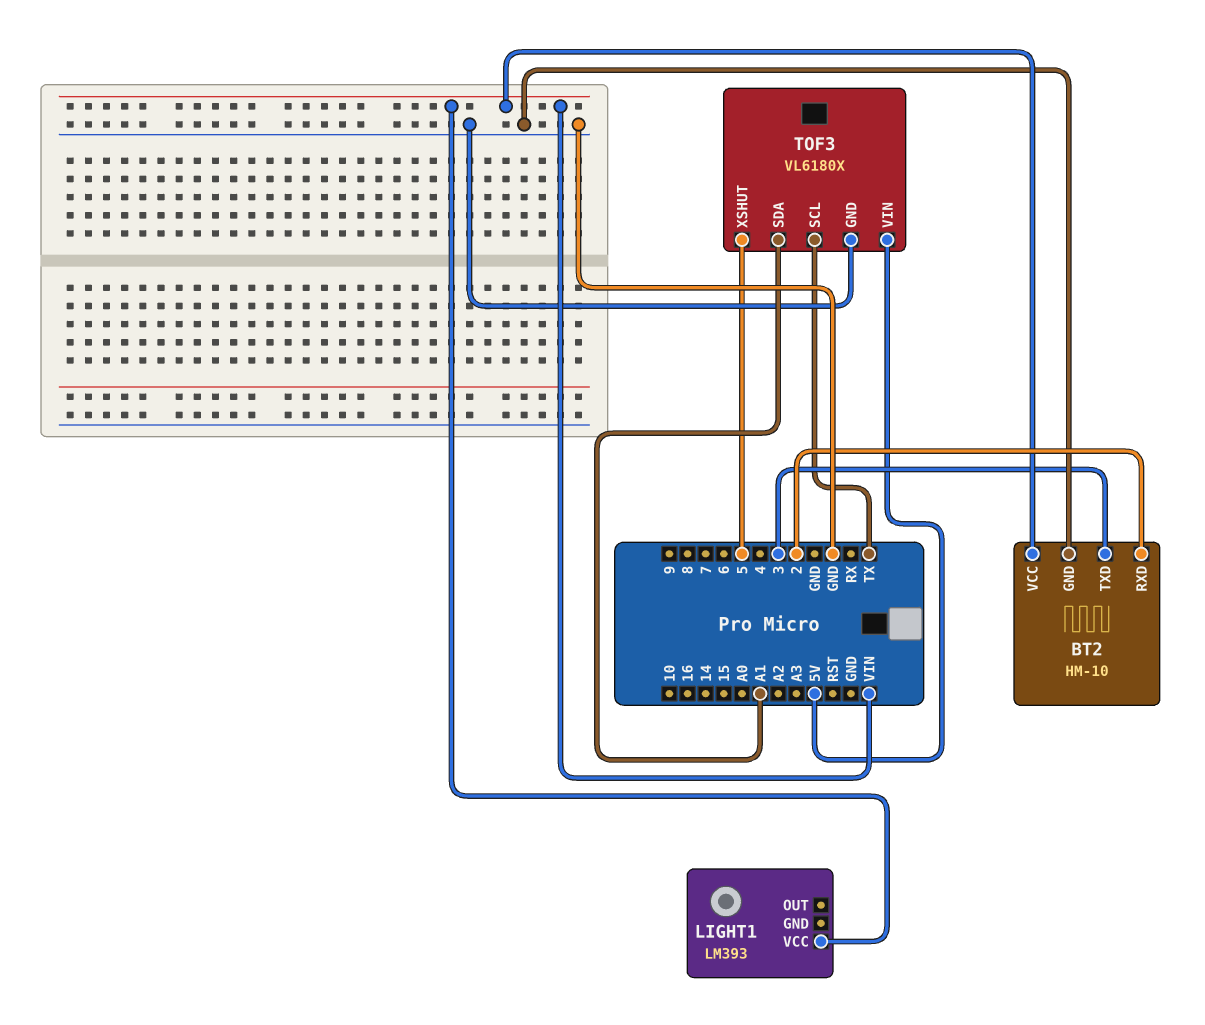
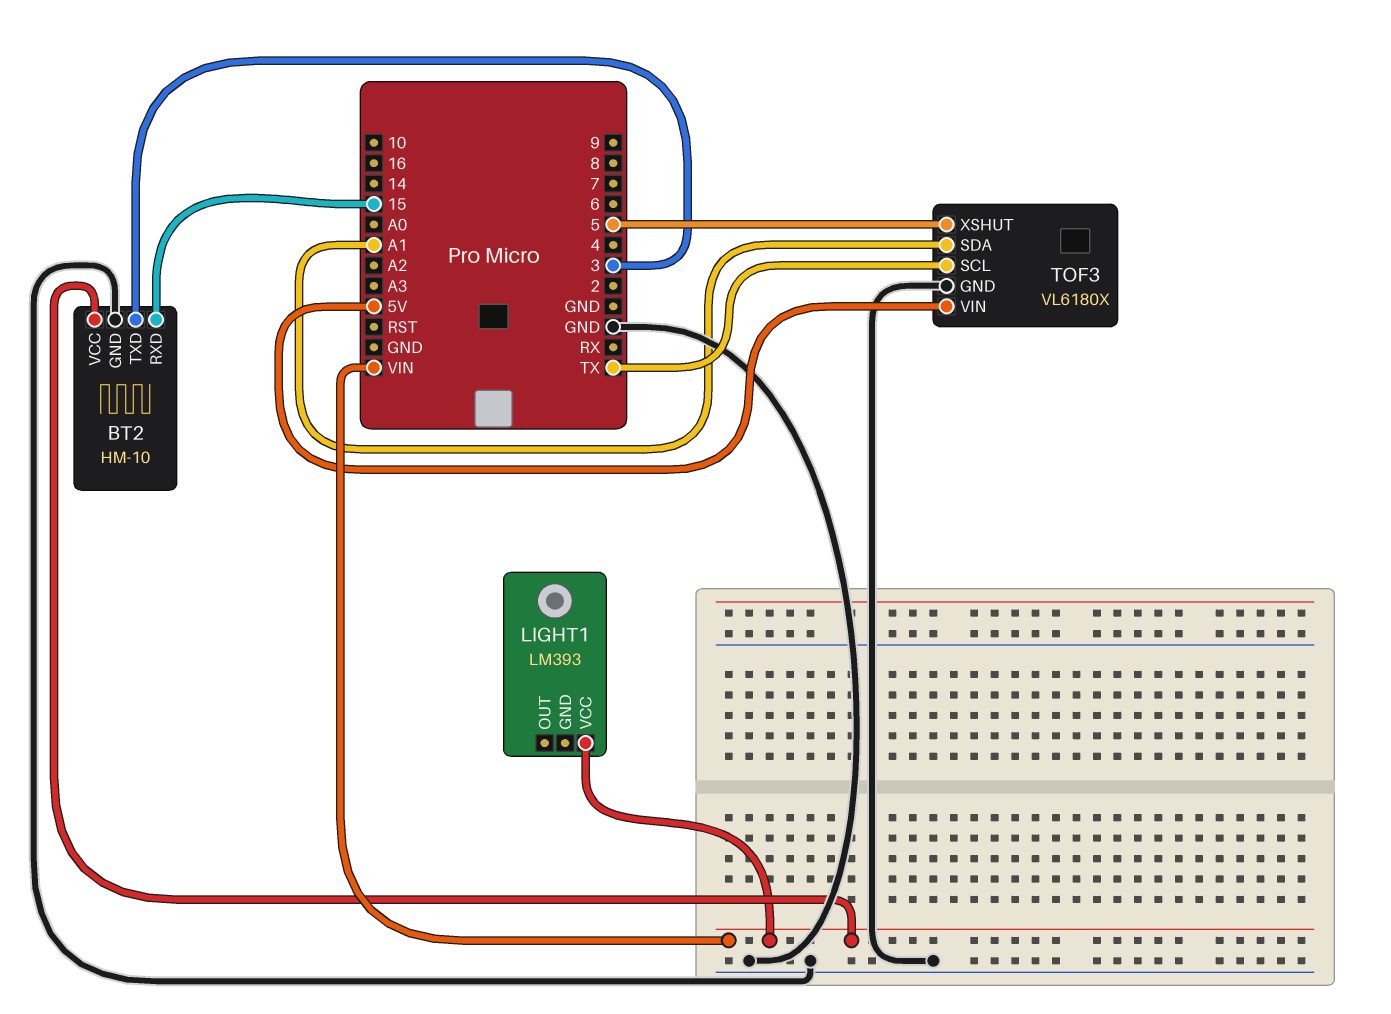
BT2 pin RXD: 2 -> 15

